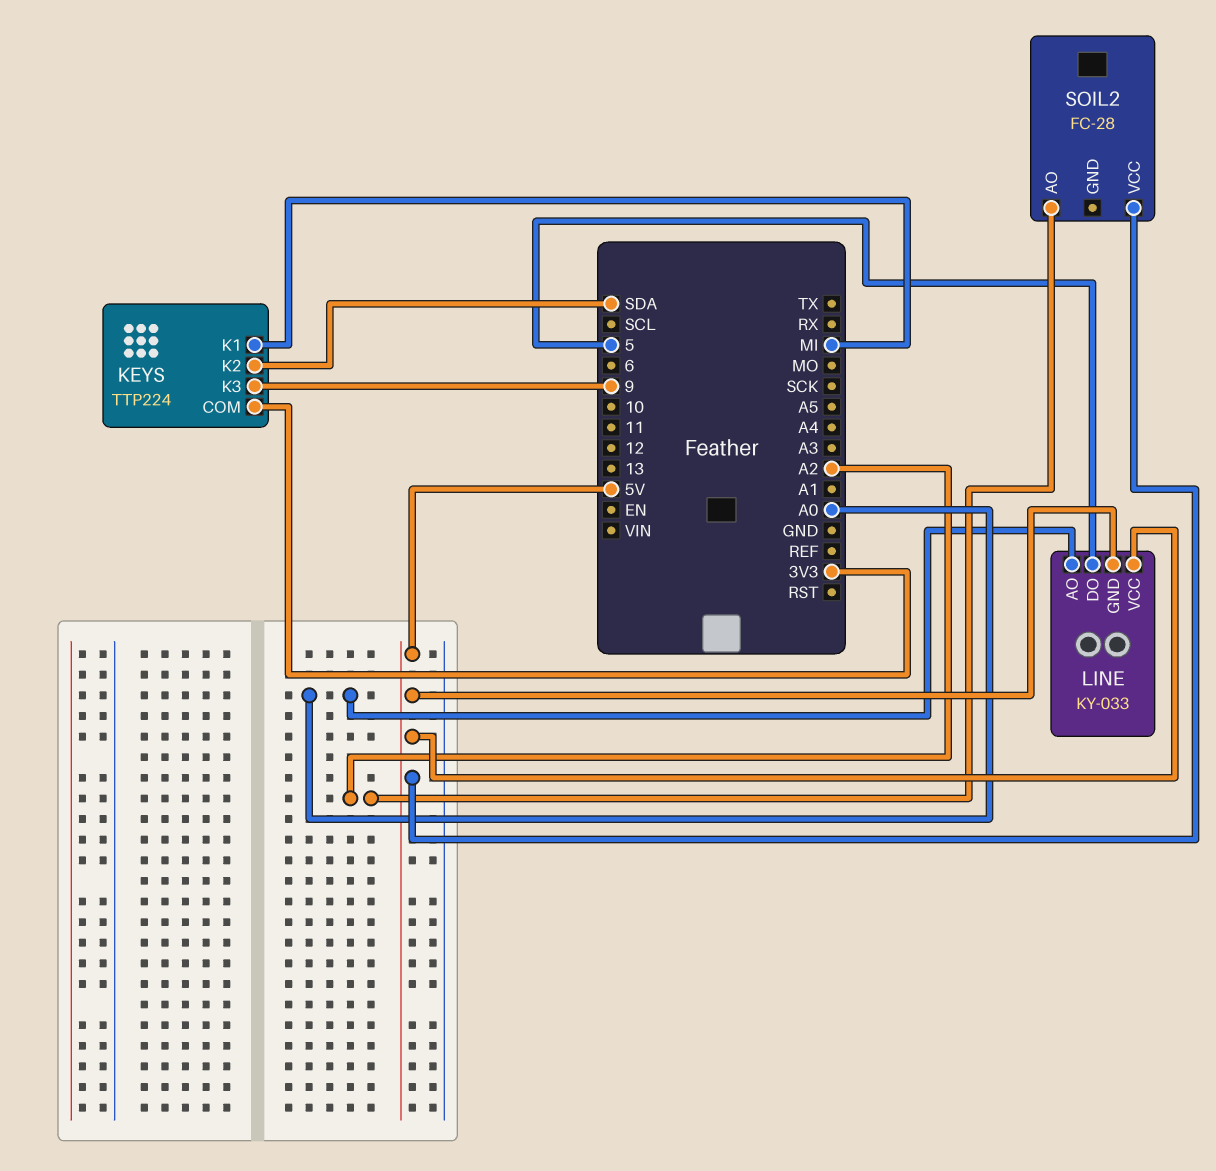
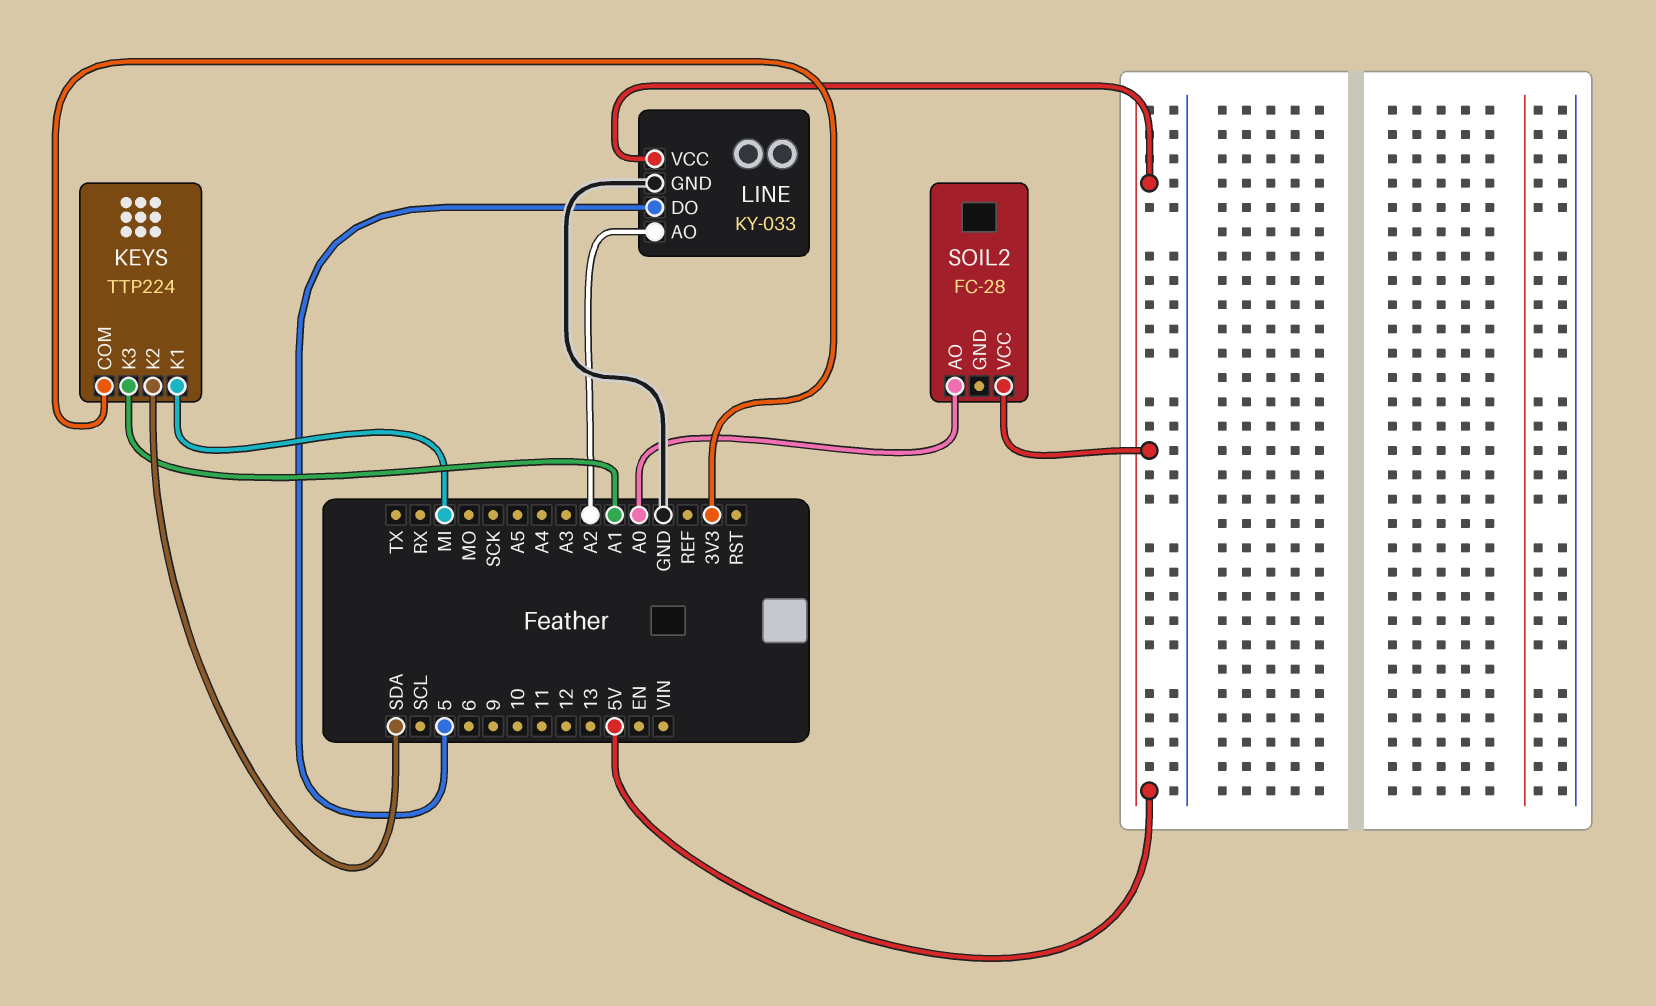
KEYS pin K3: 9 -> A1
LINE pin AO: A0 -> A2
LINE pin GND: 5V -> GND
SOIL2 pin AO: A2 -> A0

